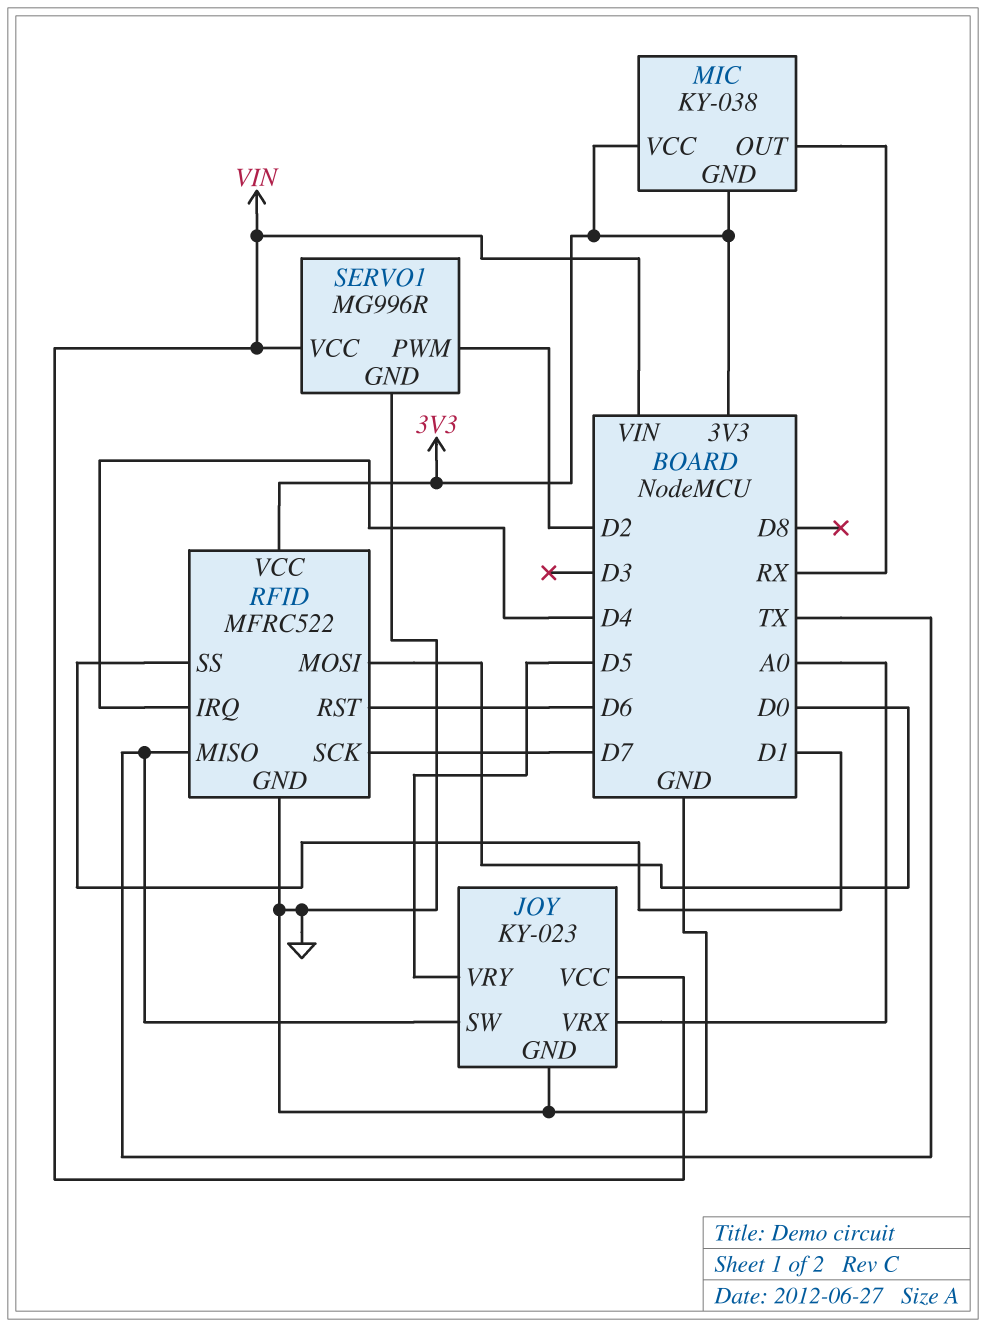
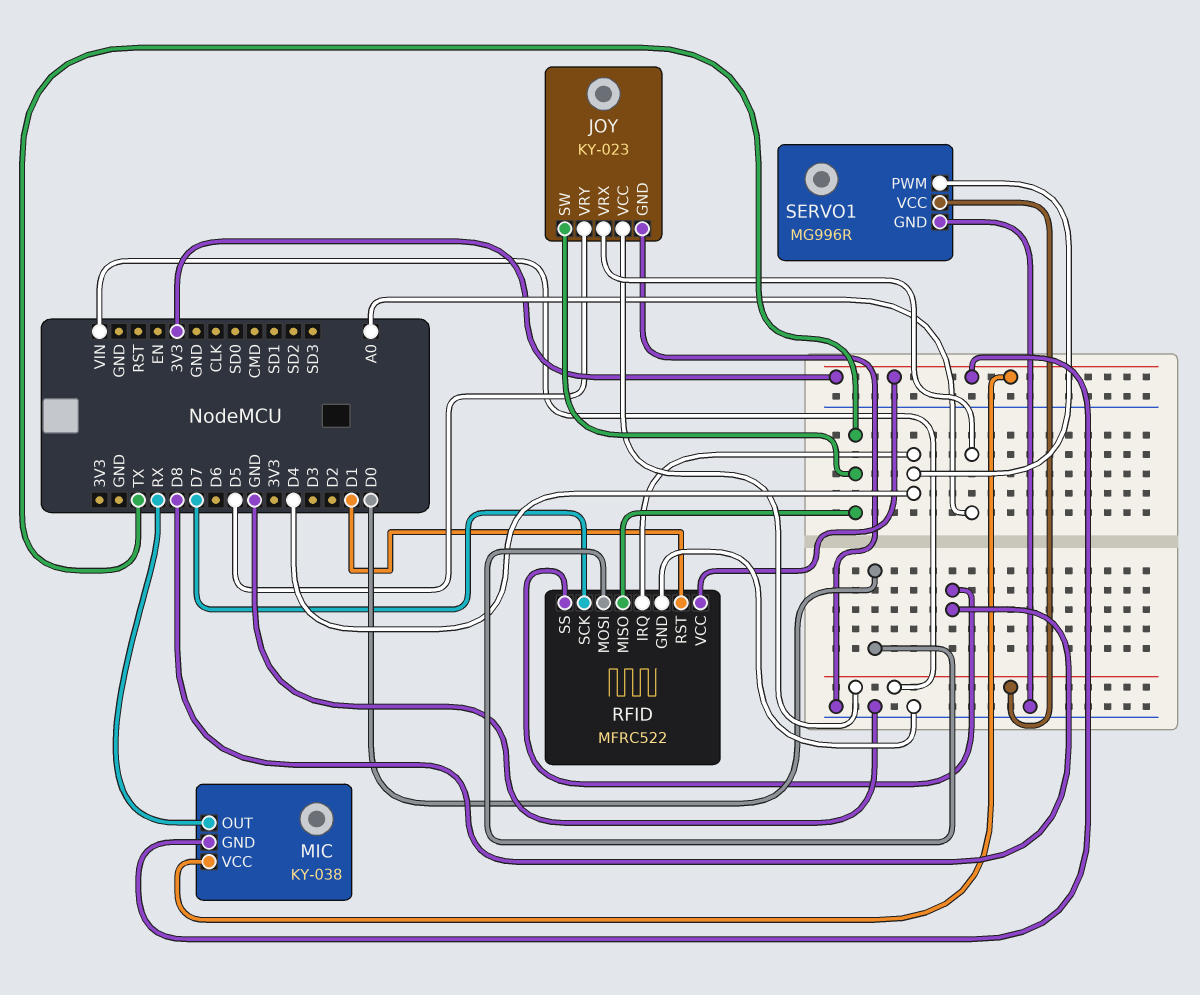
RFID pin RST: D6 -> D1
RFID pin SS: D1 -> D8
SERVO1 pin PWM: D2 -> D4

